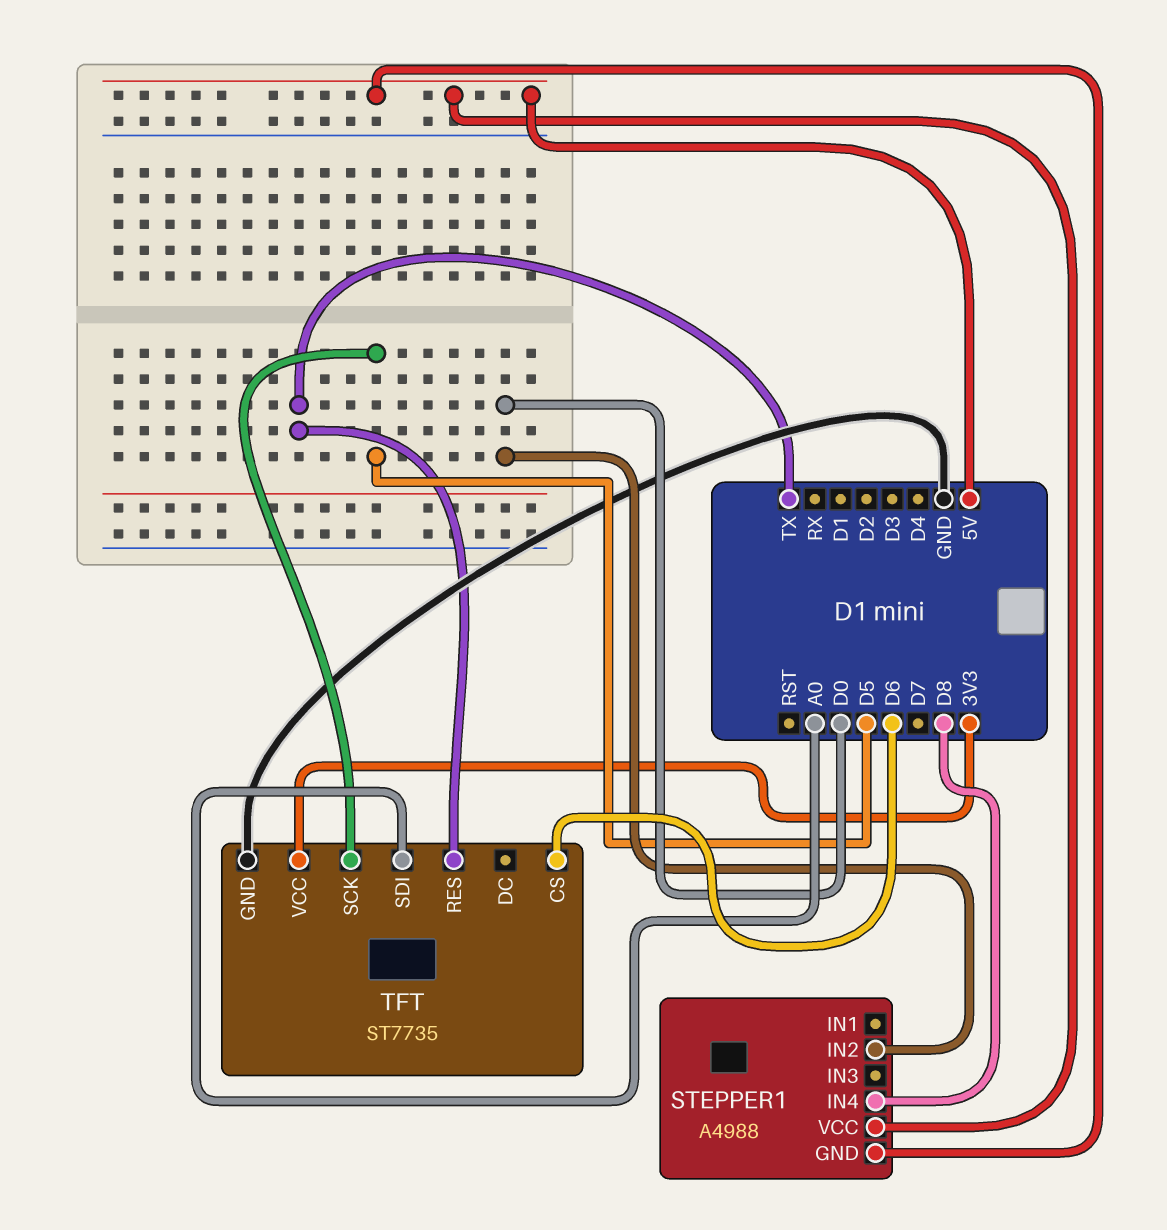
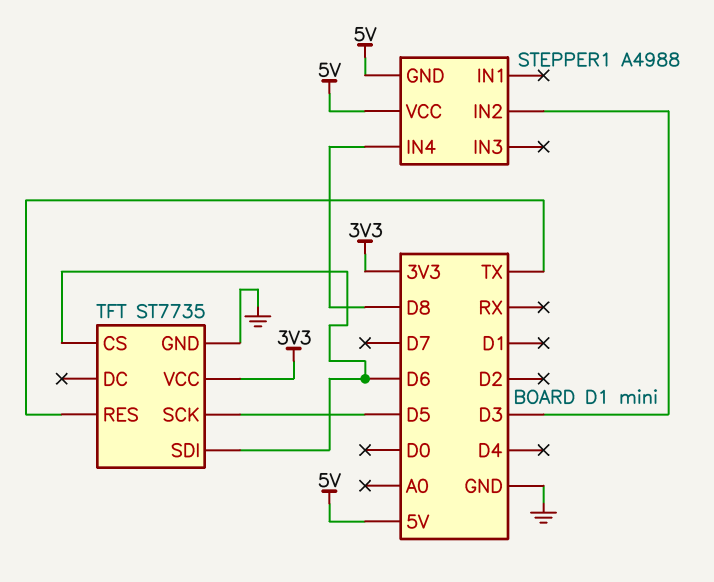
STEPPER1 pin IN2: D0 -> D3
TFT pin SDI: A0 -> D6

